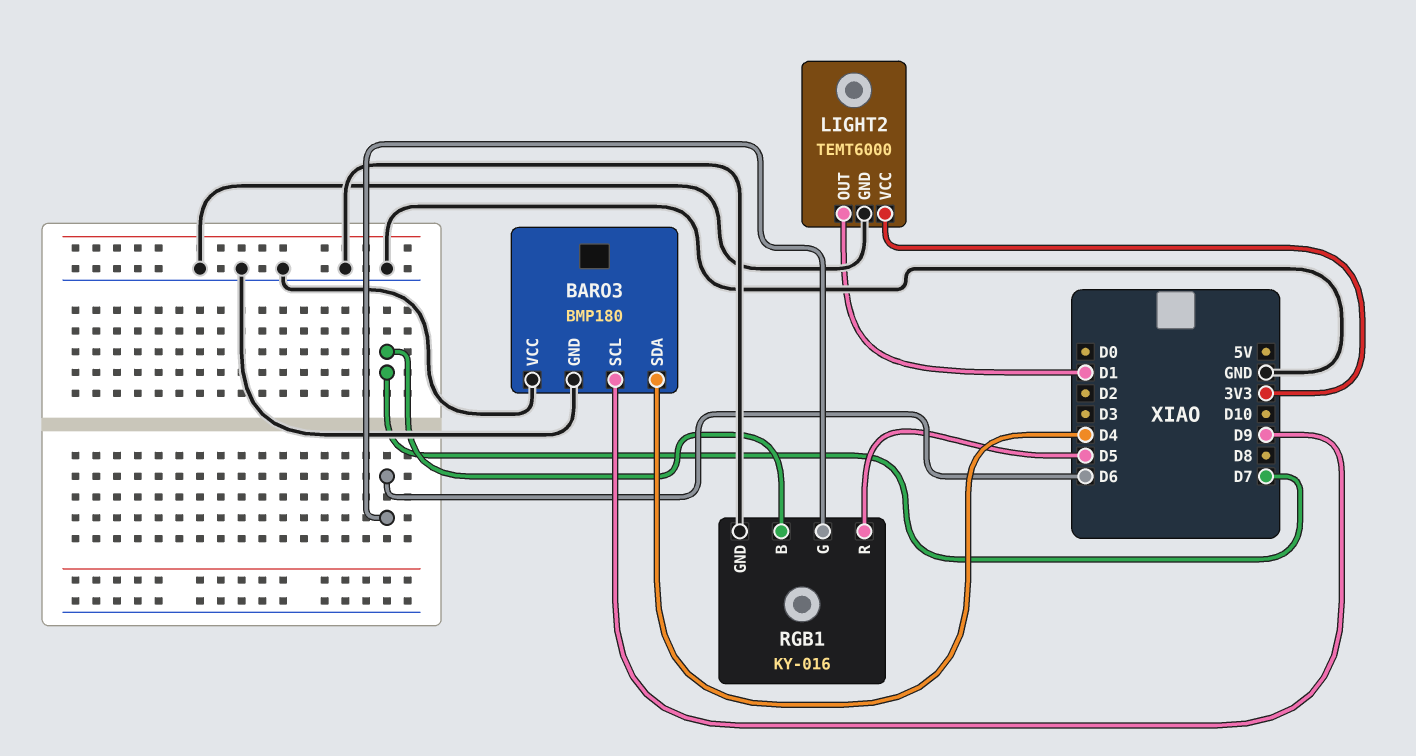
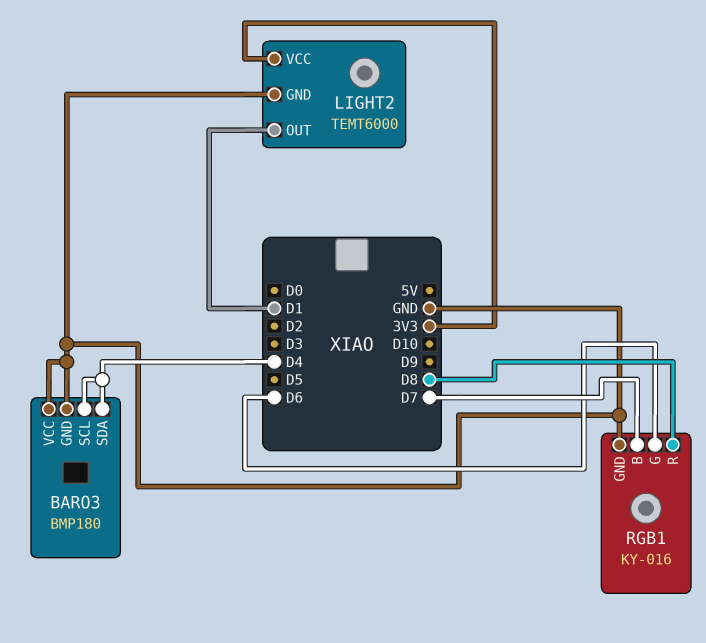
BARO3 pin SCL: D9 -> D4
RGB1 pin R: D5 -> D8

